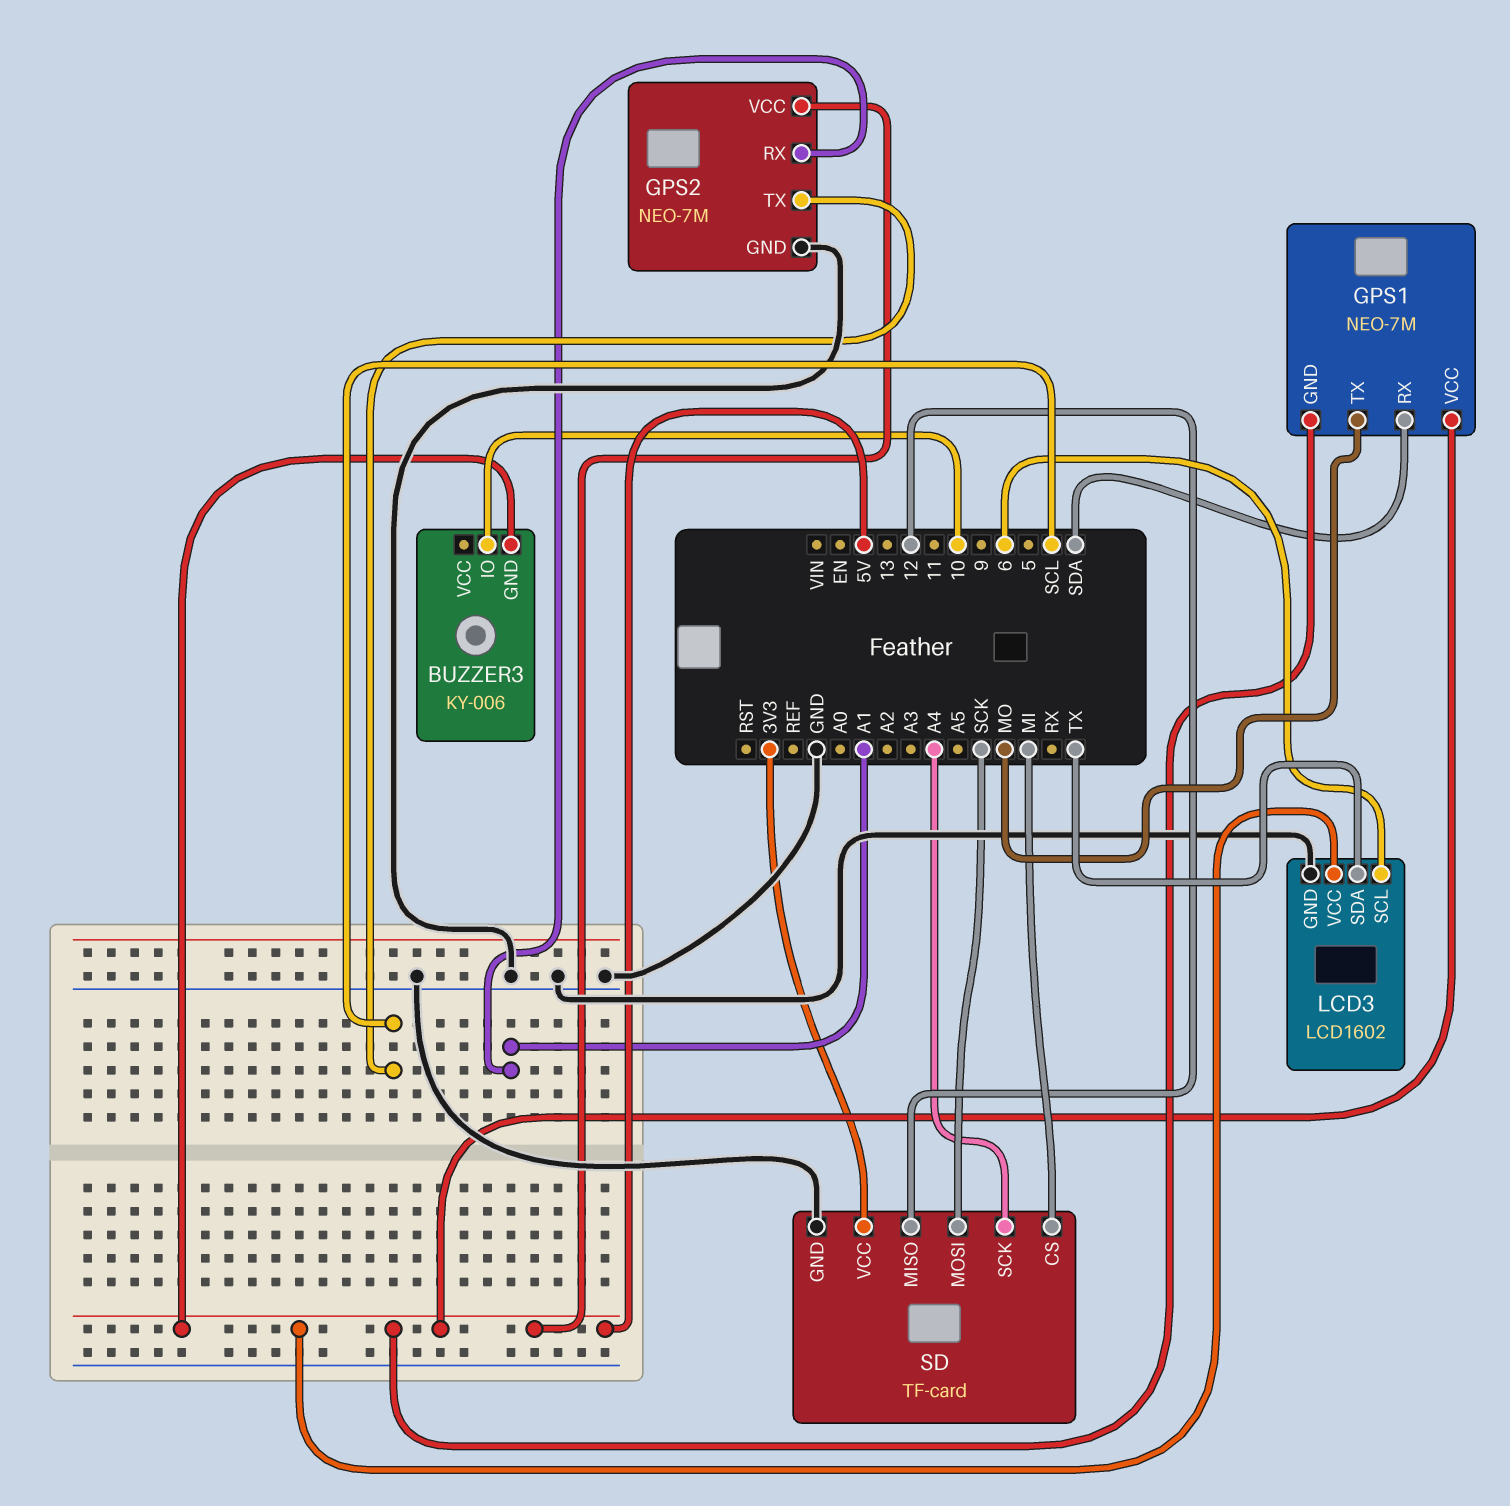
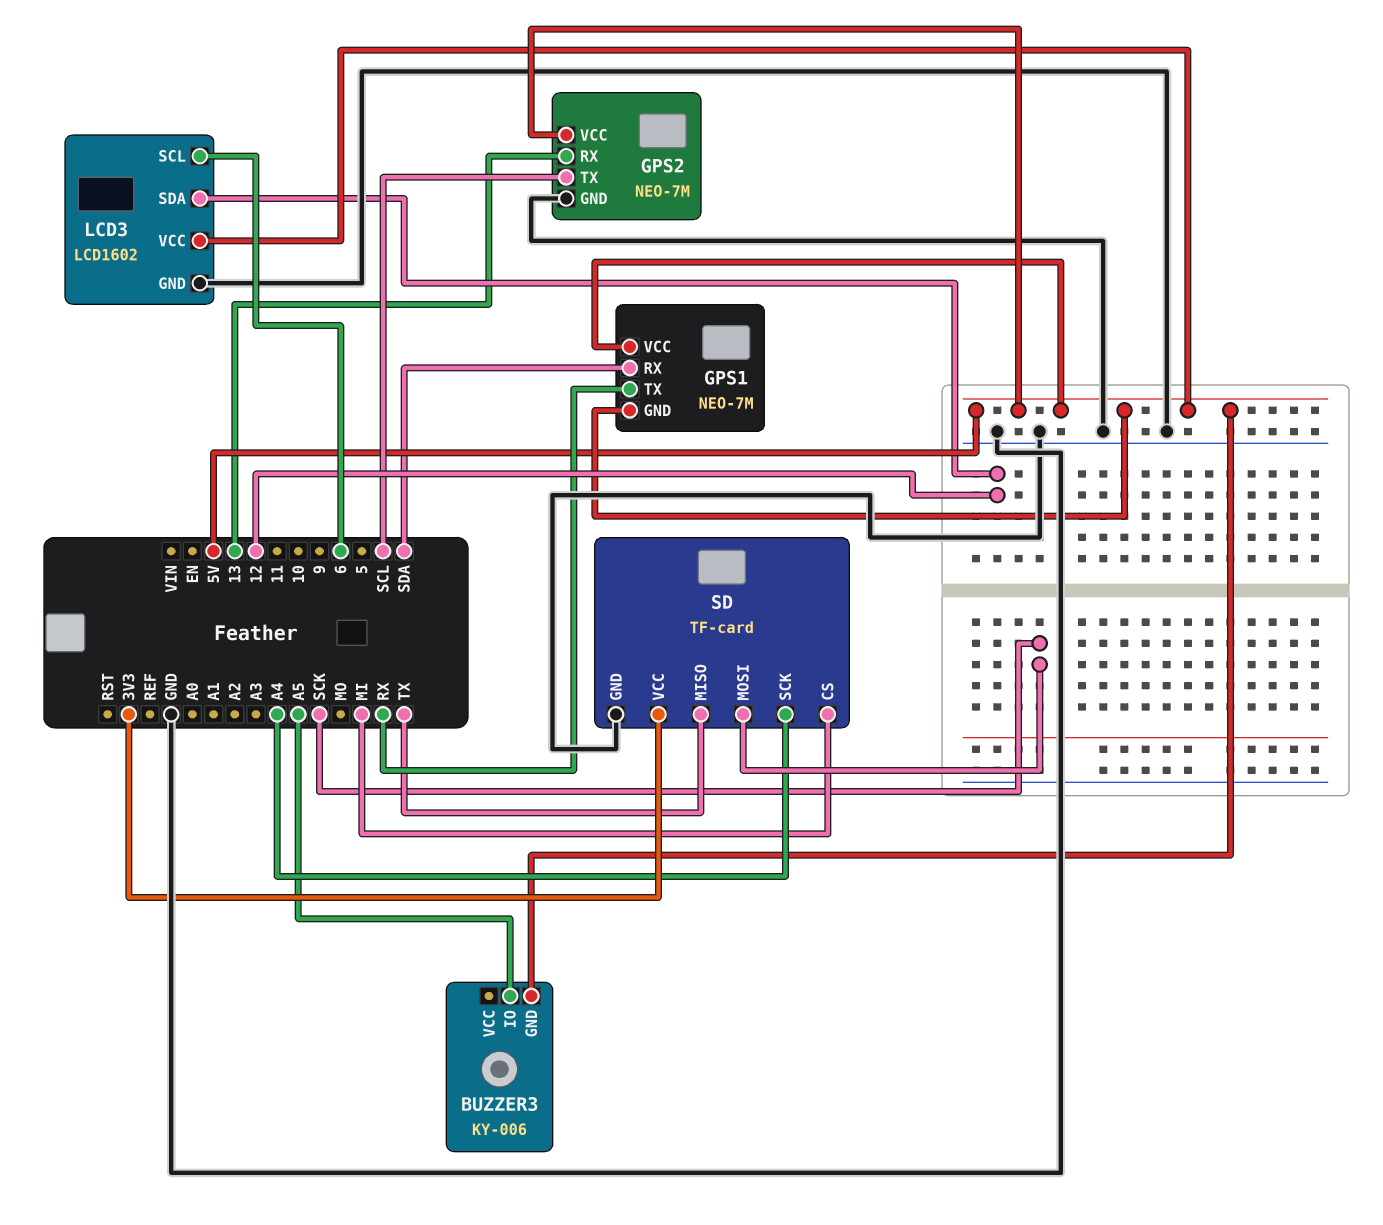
BUZZER3 pin IO: 10 -> A5
GPS1 pin TX: MO -> RX
GPS2 pin RX: A1 -> 13
LCD3 pin SDA: TX -> 12
SD pin MISO: 12 -> TX

